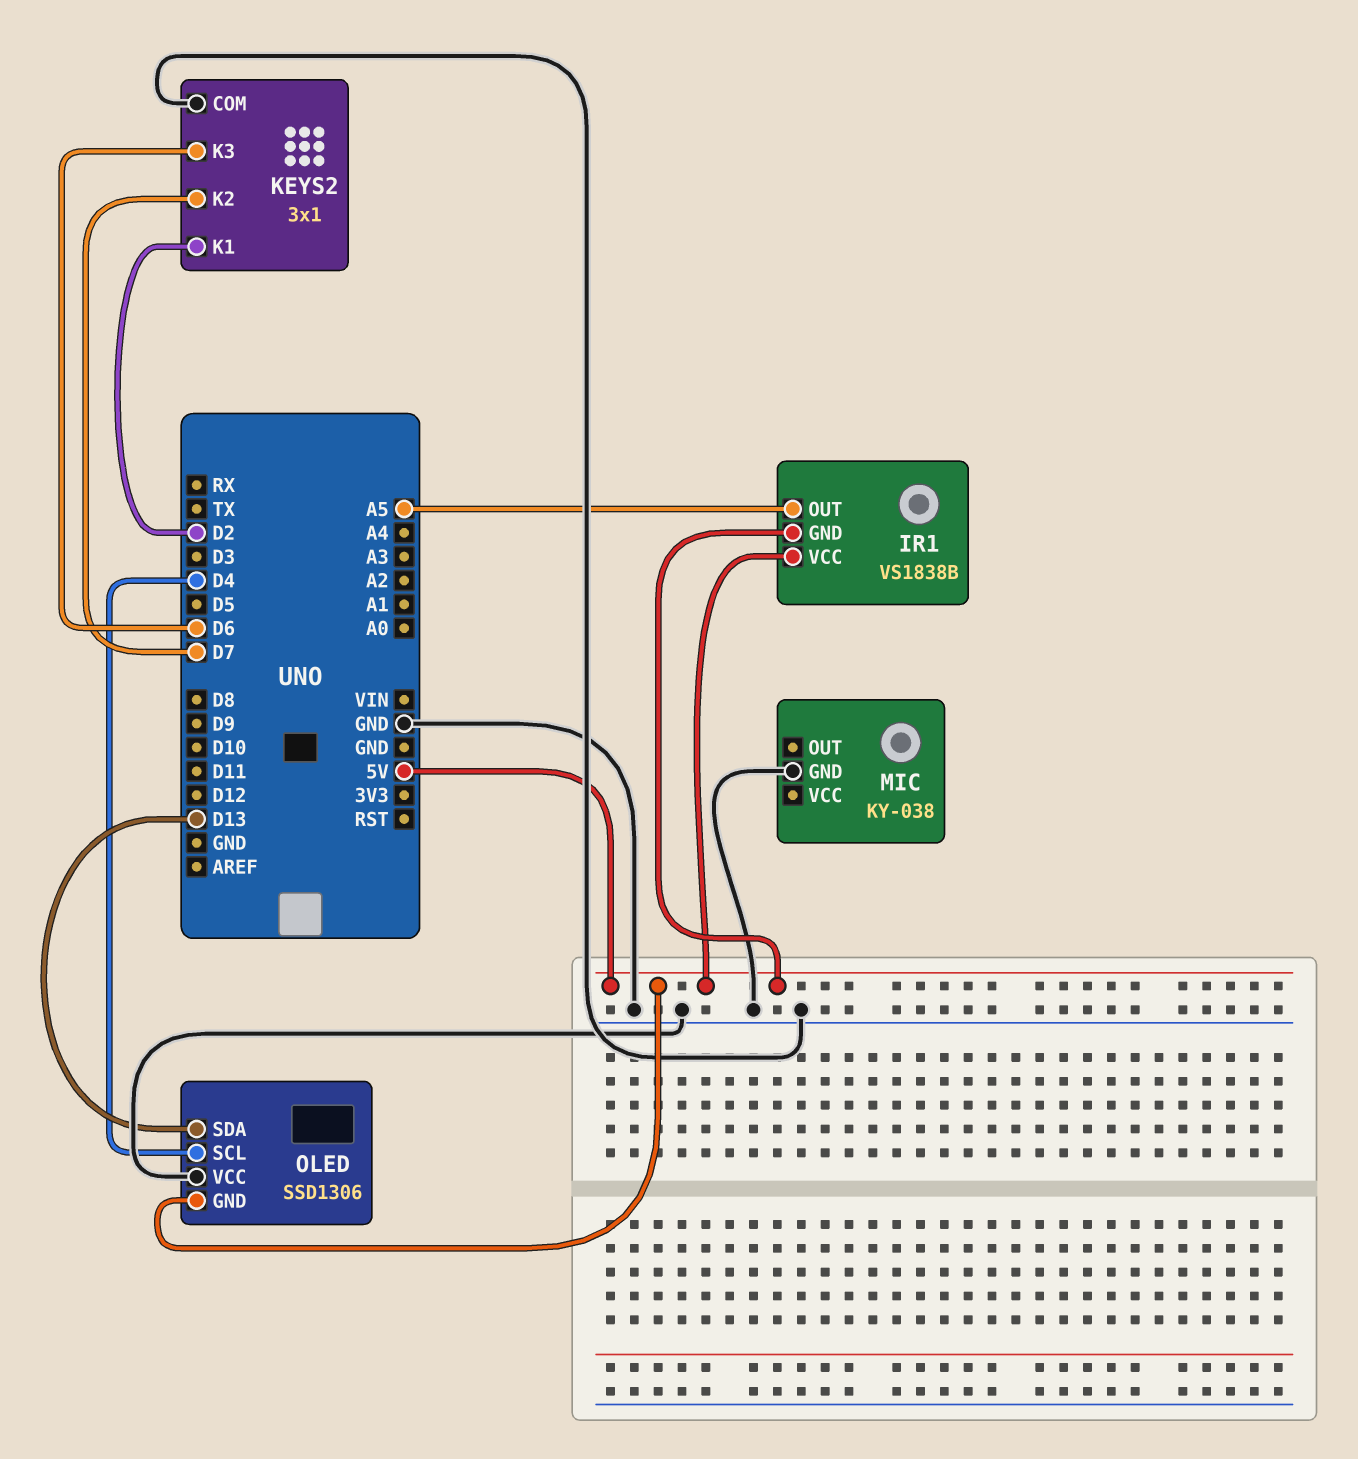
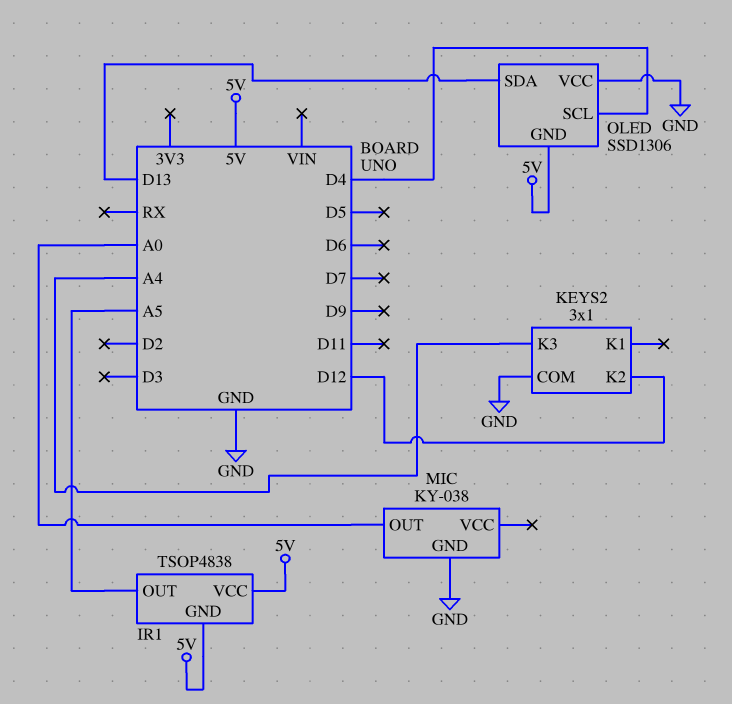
IR1: VS1838B -> TSOP4838
KEYS2 pin K1: D2 -> none
KEYS2 pin K2: D7 -> D12
KEYS2 pin K3: D6 -> A4
MIC pin OUT: none -> A0

